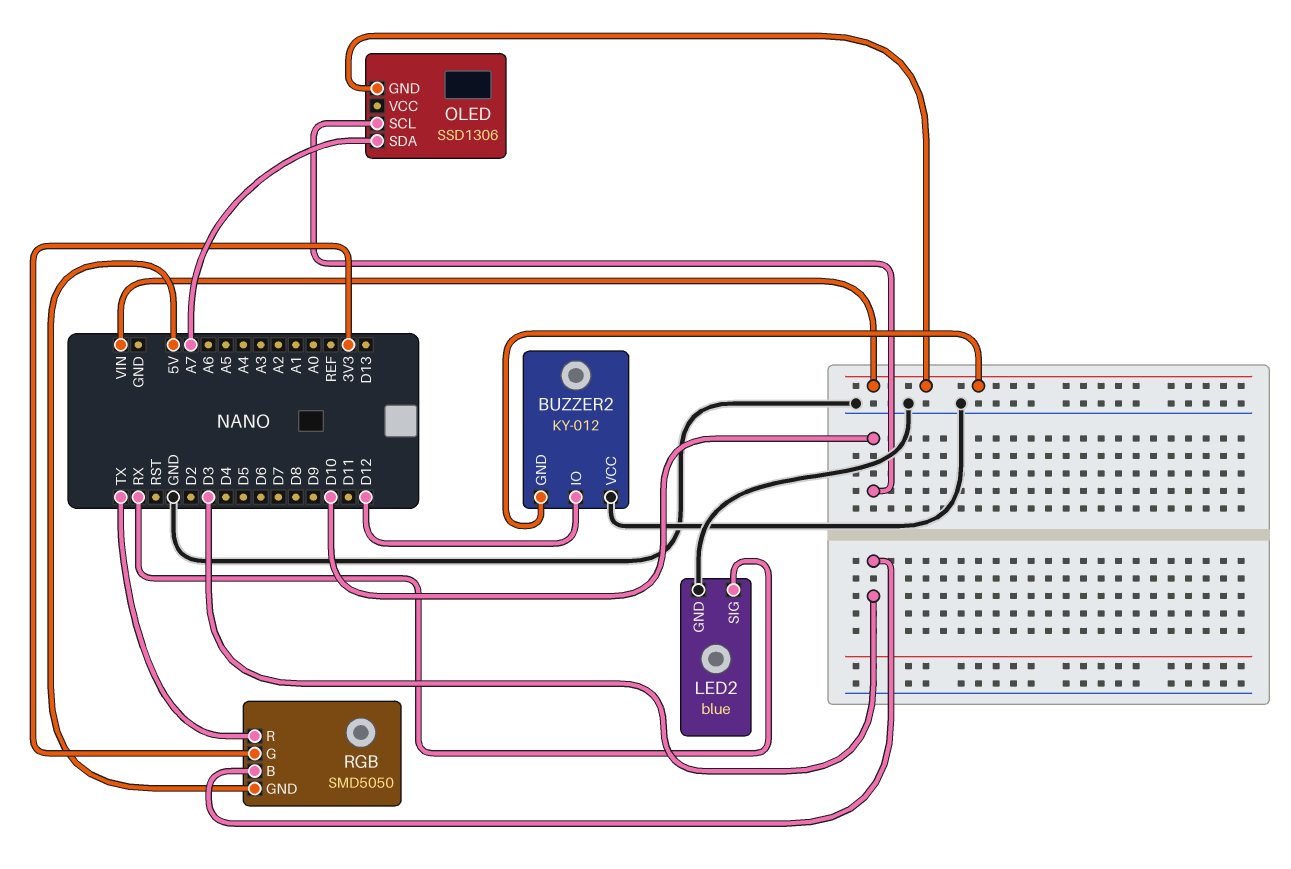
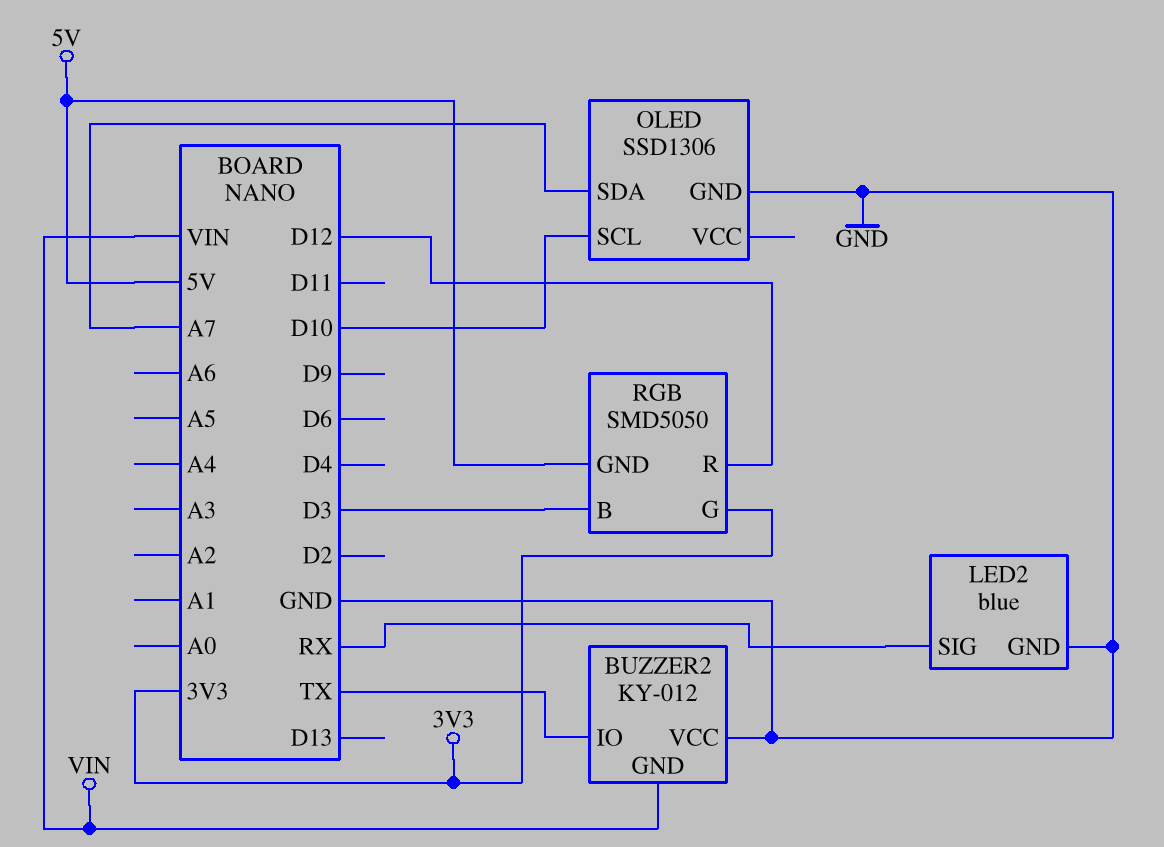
BUZZER2 pin IO: D12 -> TX
OLED pin GND: VIN -> GND
RGB pin R: TX -> D12

